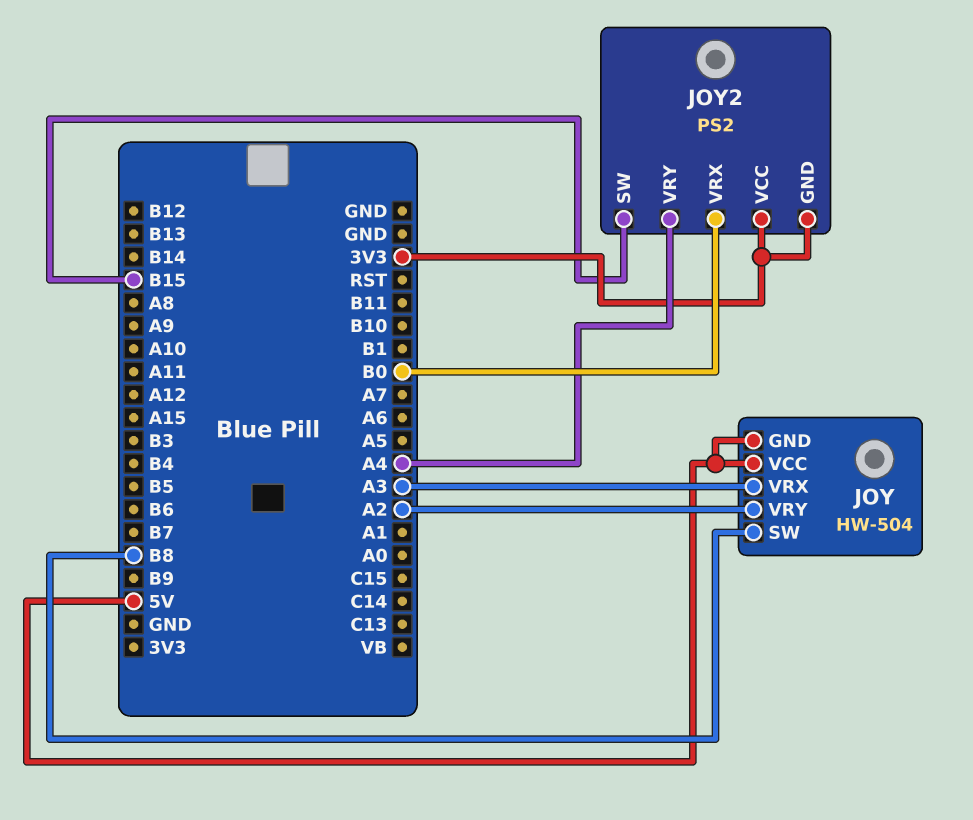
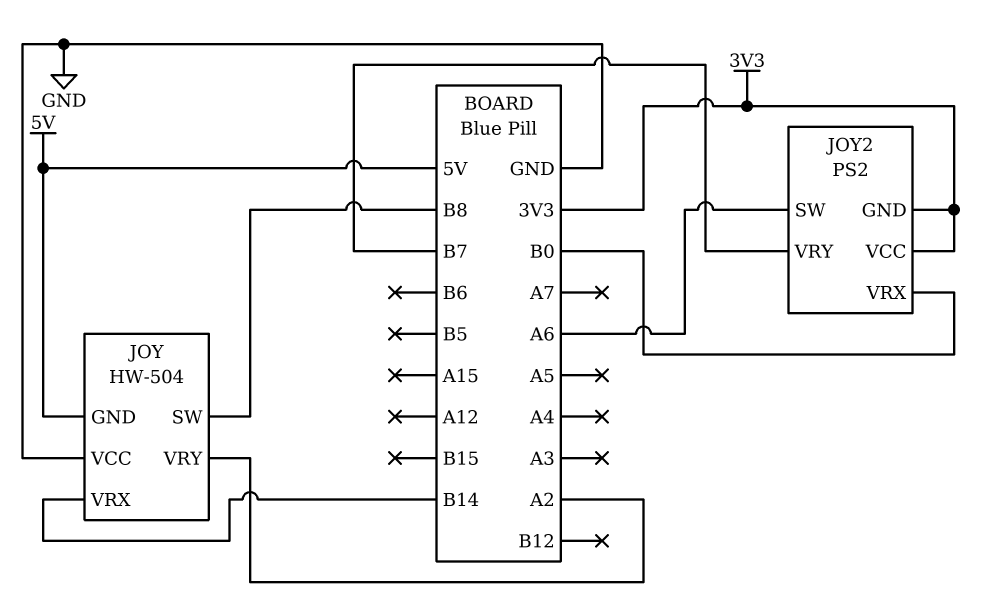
JOY pin VCC: 5V -> GND
JOY pin VRX: A3 -> B14
JOY2 pin SW: B15 -> A6
JOY2 pin VRY: A4 -> B7

